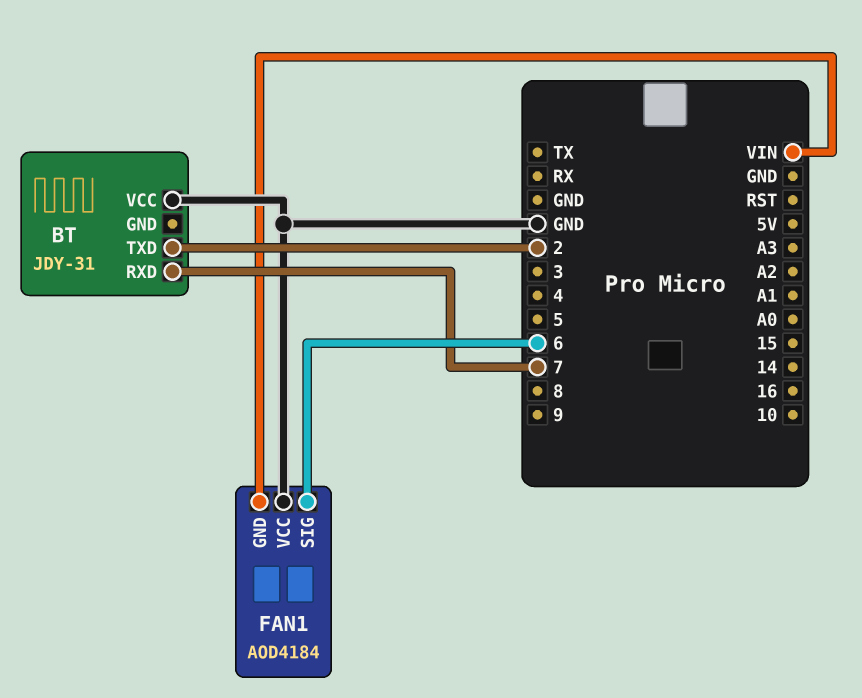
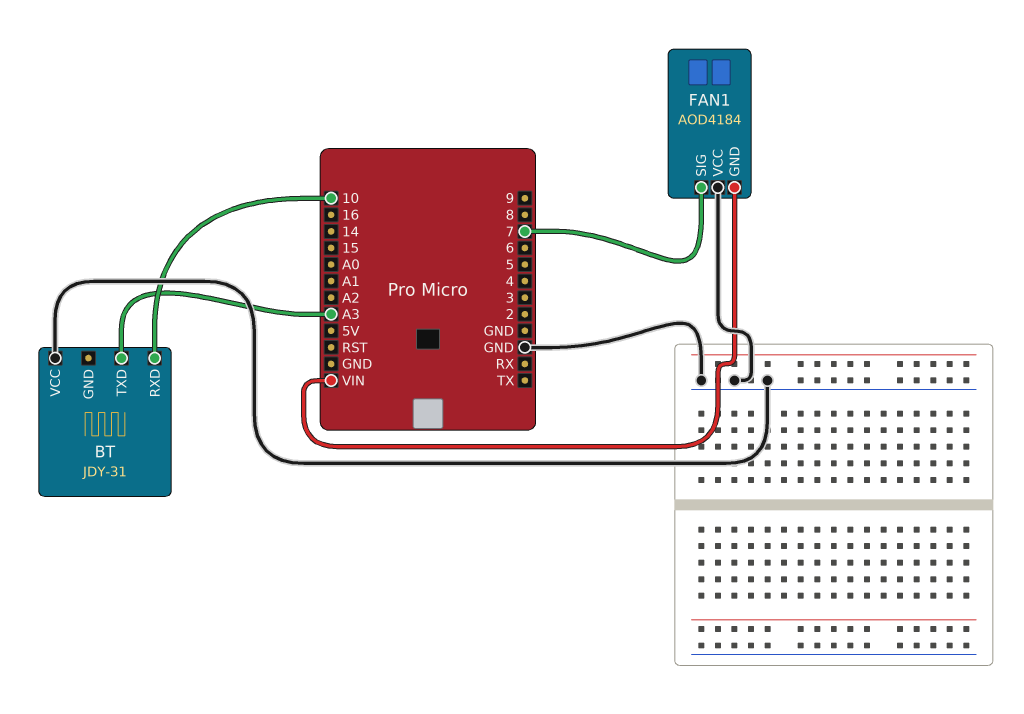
BT pin RXD: 7 -> 10
BT pin TXD: 2 -> A3
FAN1 pin SIG: 6 -> 7

